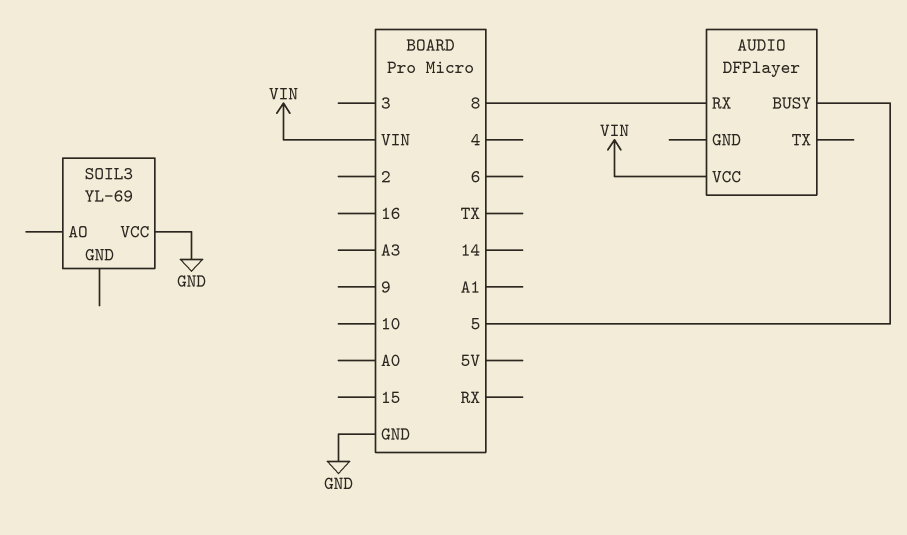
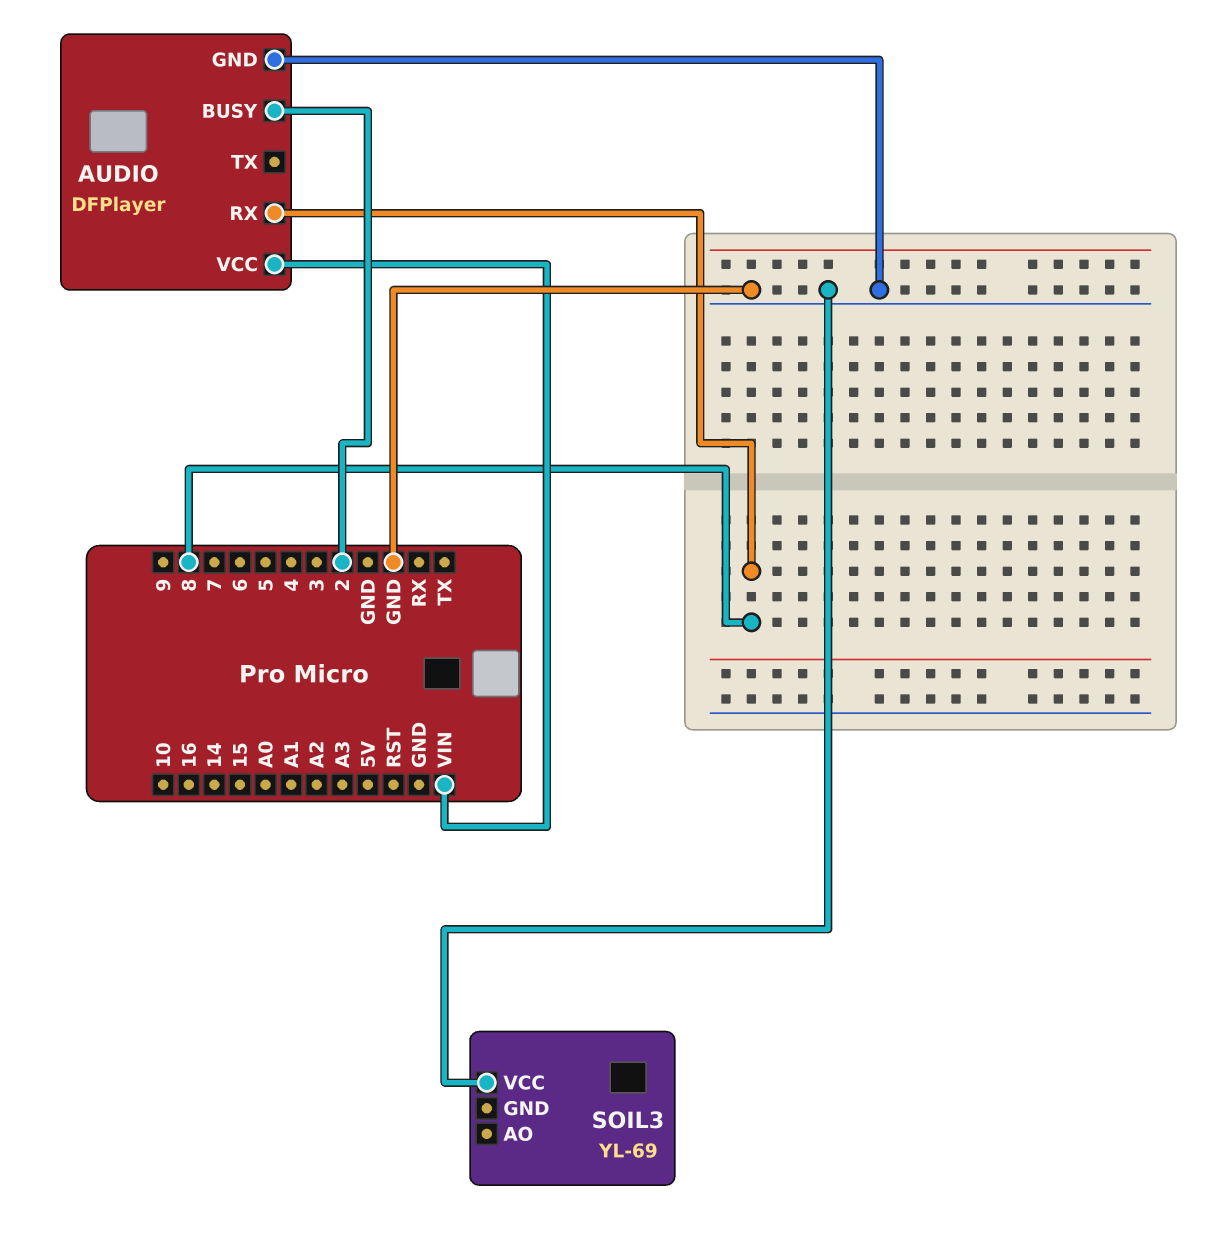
AUDIO pin BUSY: 5 -> 2
AUDIO pin GND: none -> GND

